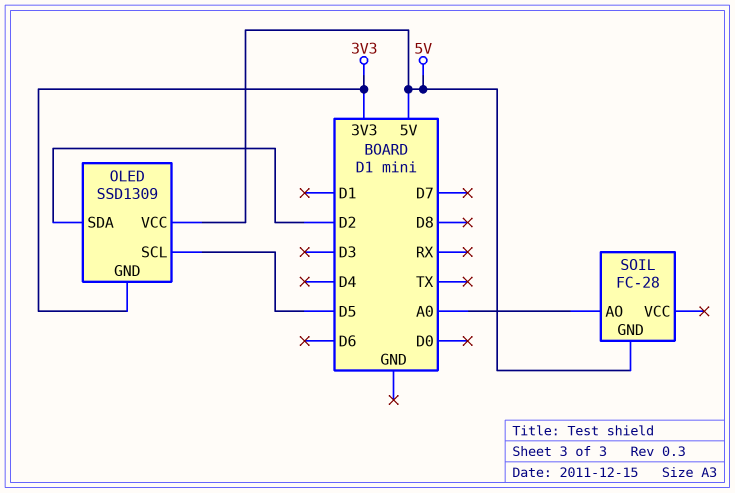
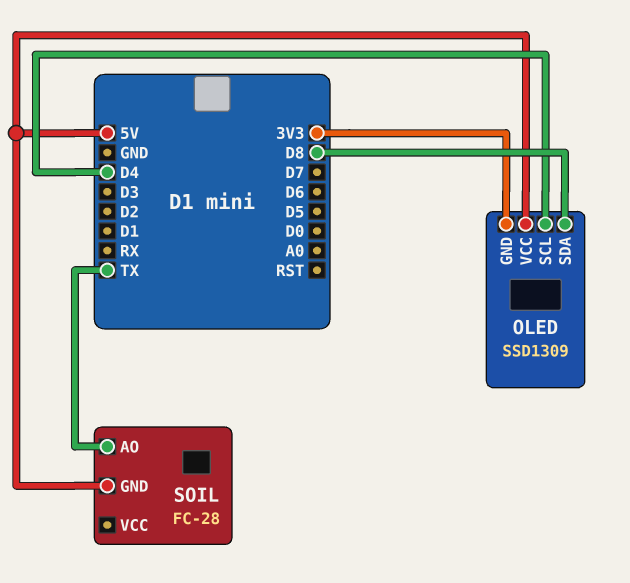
OLED pin SCL: D5 -> D4
OLED pin SDA: D2 -> D8
SOIL pin AO: A0 -> TX

